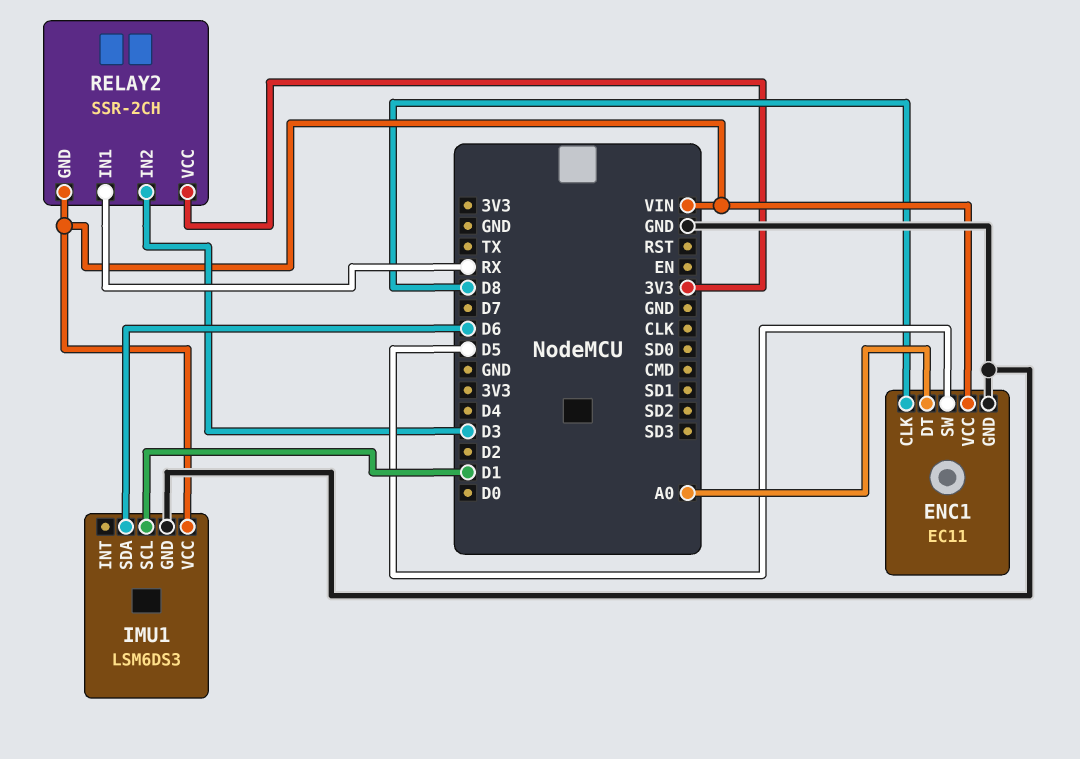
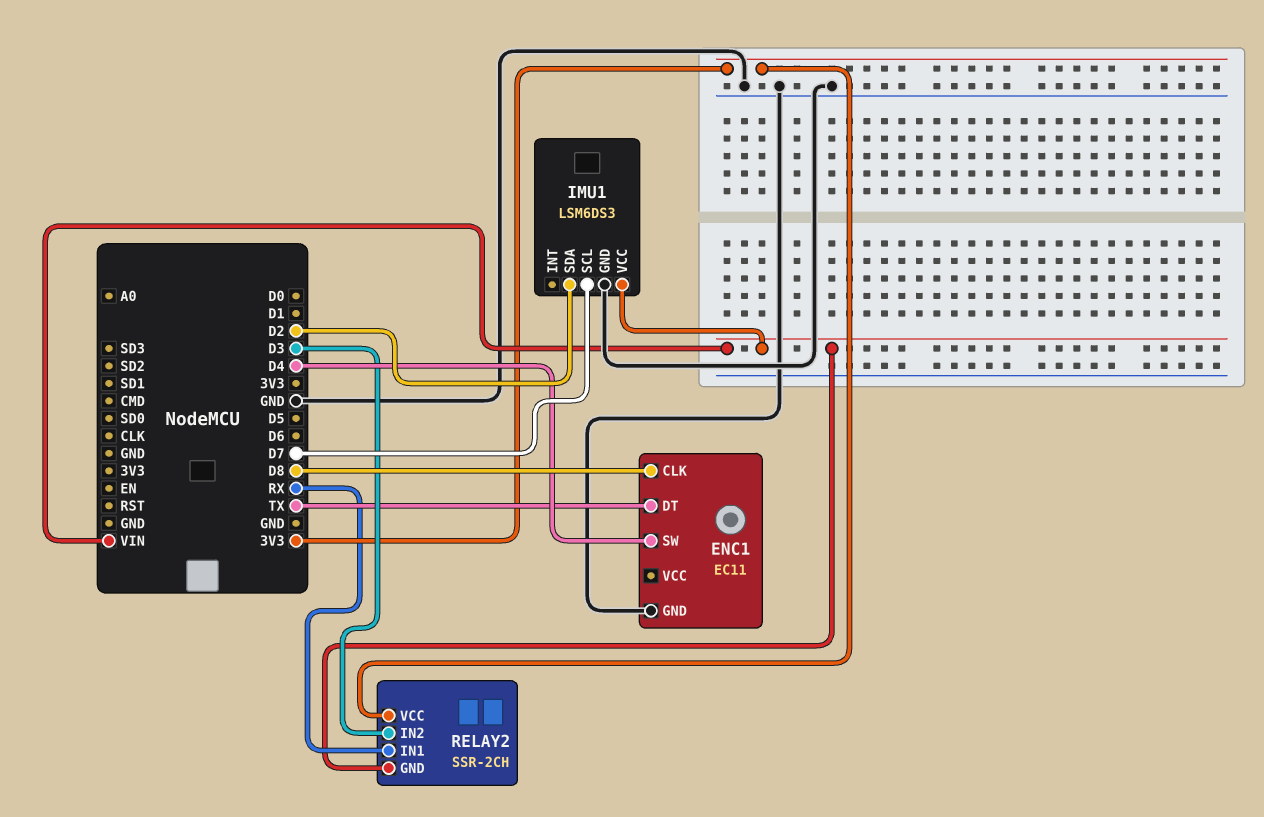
ENC1 pin DT: A0 -> TX
ENC1 pin SW: D5 -> D4
ENC1 pin VCC: VIN -> none
IMU1 pin SCL: D1 -> D7
IMU1 pin SDA: D6 -> D2

